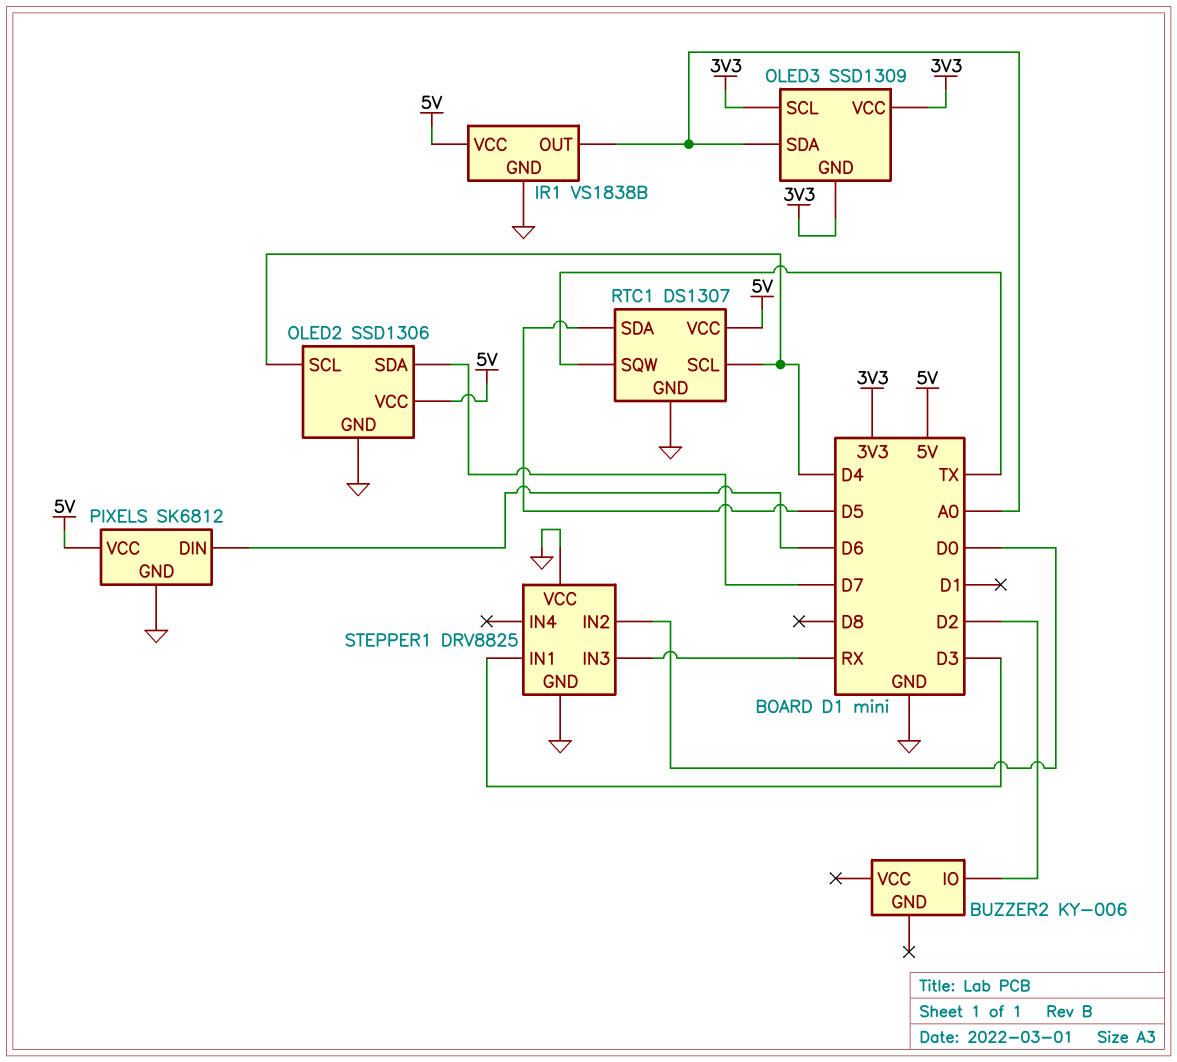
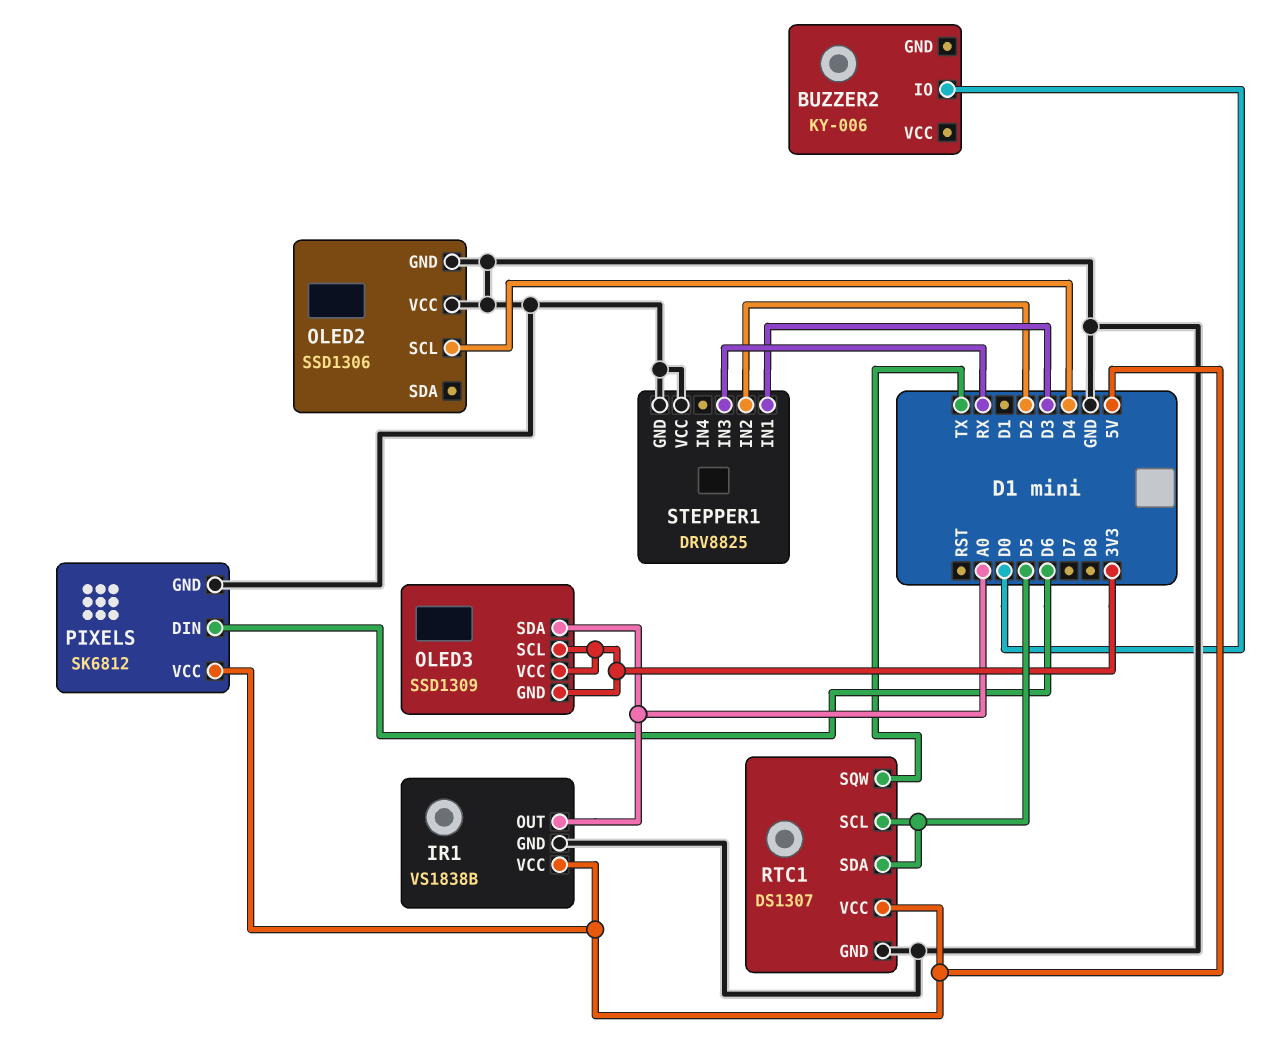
BUZZER2 pin IO: D2 -> D0
OLED2 pin SDA: D7 -> none
OLED2 pin VCC: 5V -> GND
RTC1 pin SCL: D4 -> D5
STEPPER1 pin IN2: D0 -> D2

